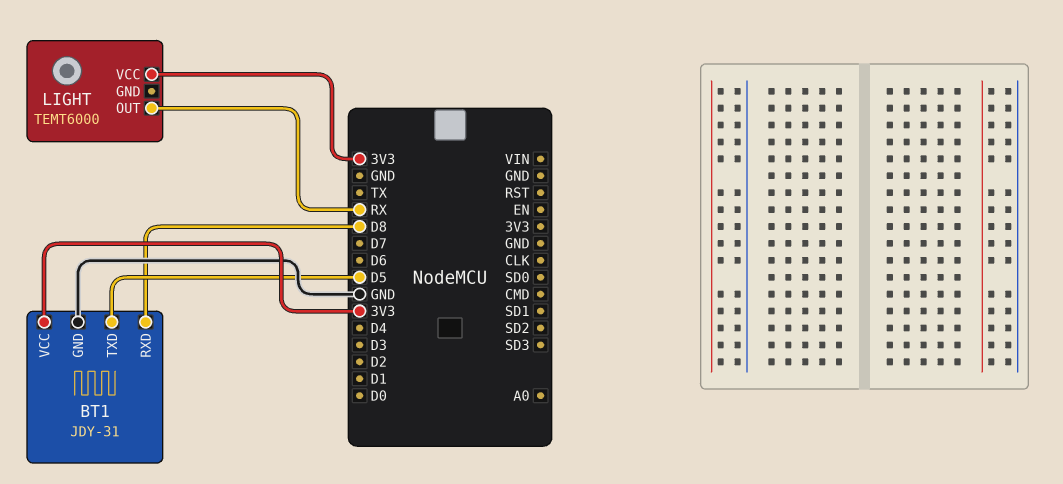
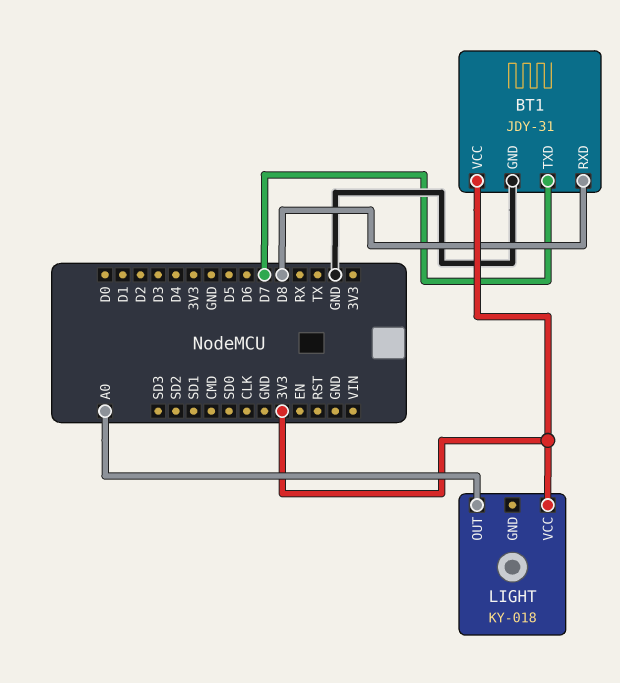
BT1 pin TXD: D5 -> D7
LIGHT: TEMT6000 -> KY-018
LIGHT pin OUT: RX -> A0

